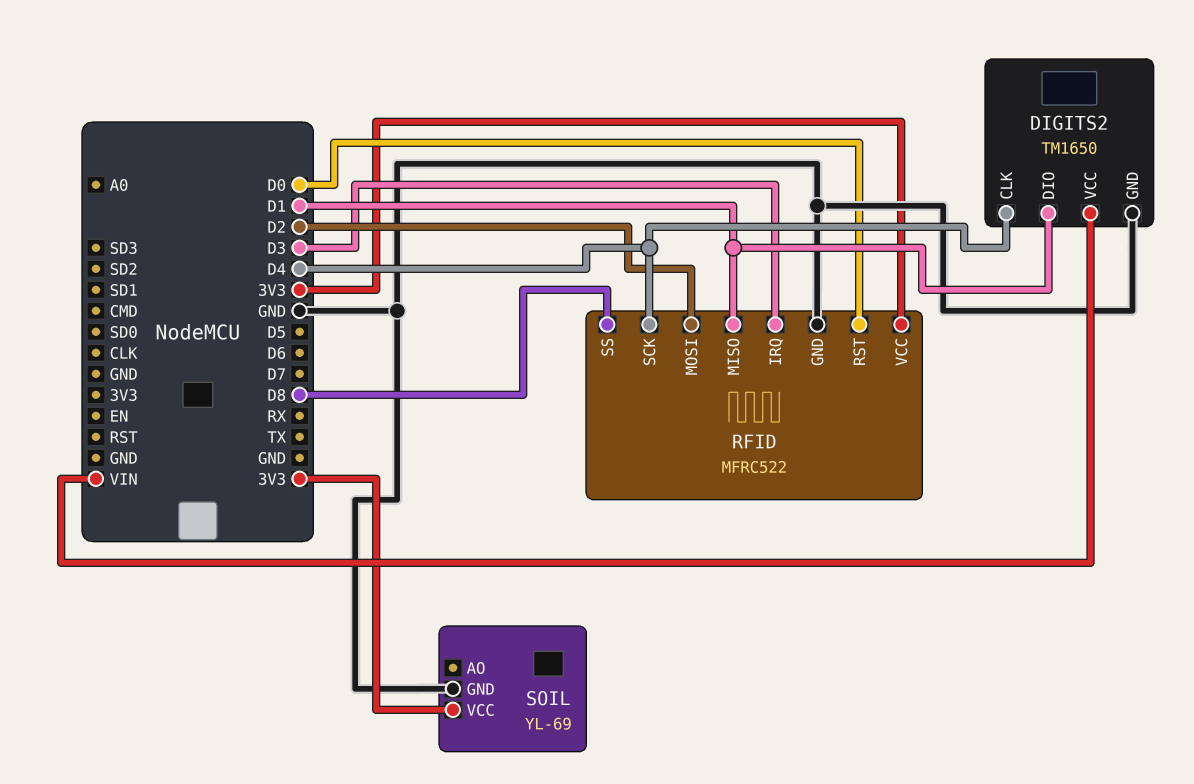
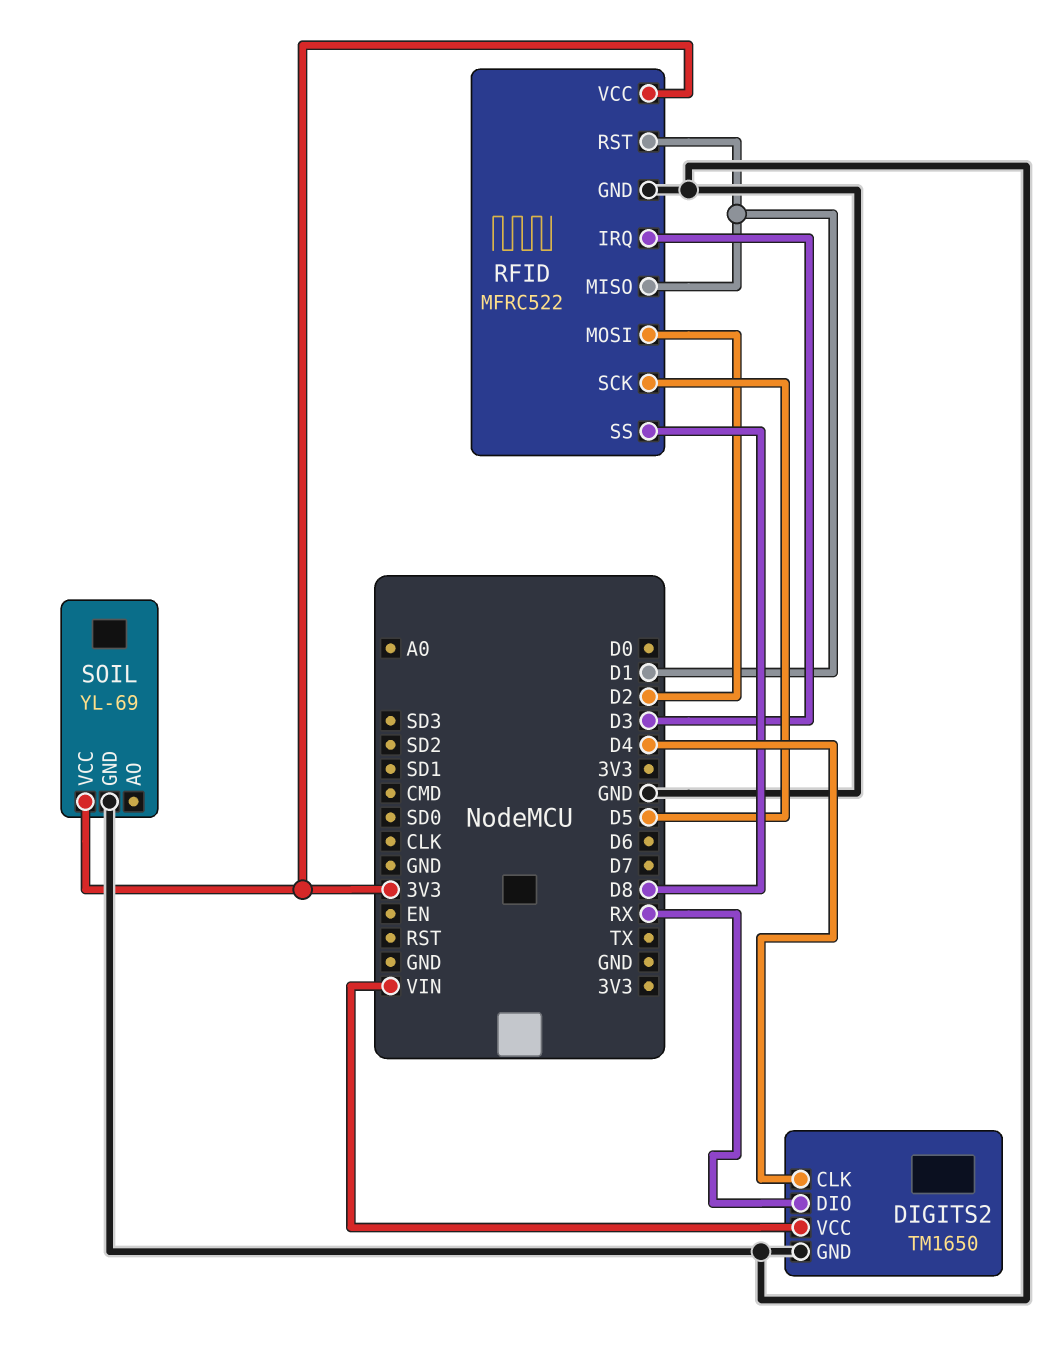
DIGITS2 pin DIO: D1 -> RX
RFID pin RST: D0 -> D1
RFID pin SCK: D4 -> D5

